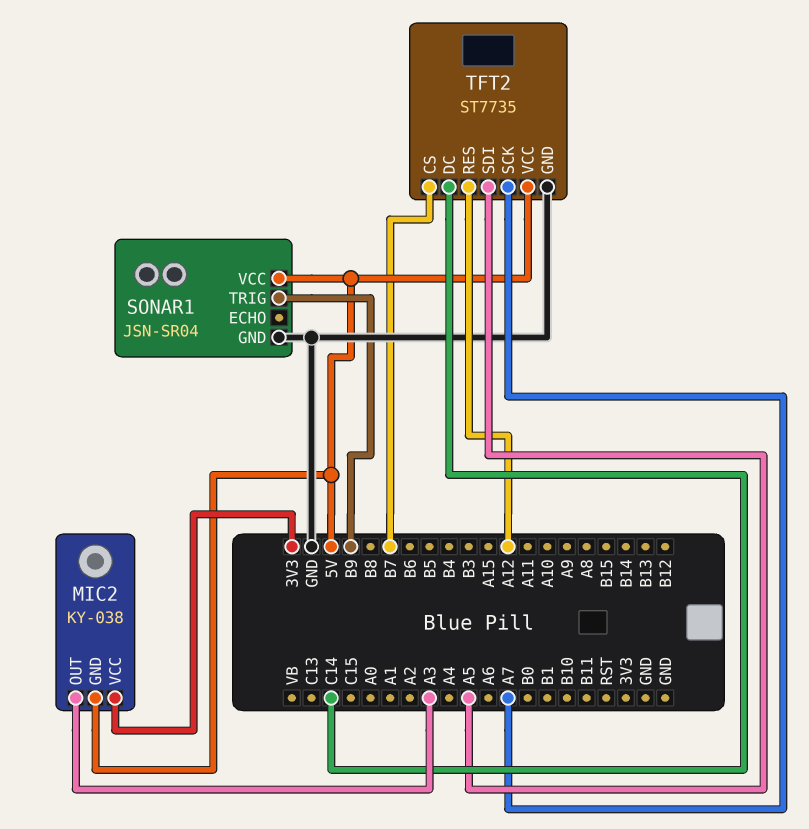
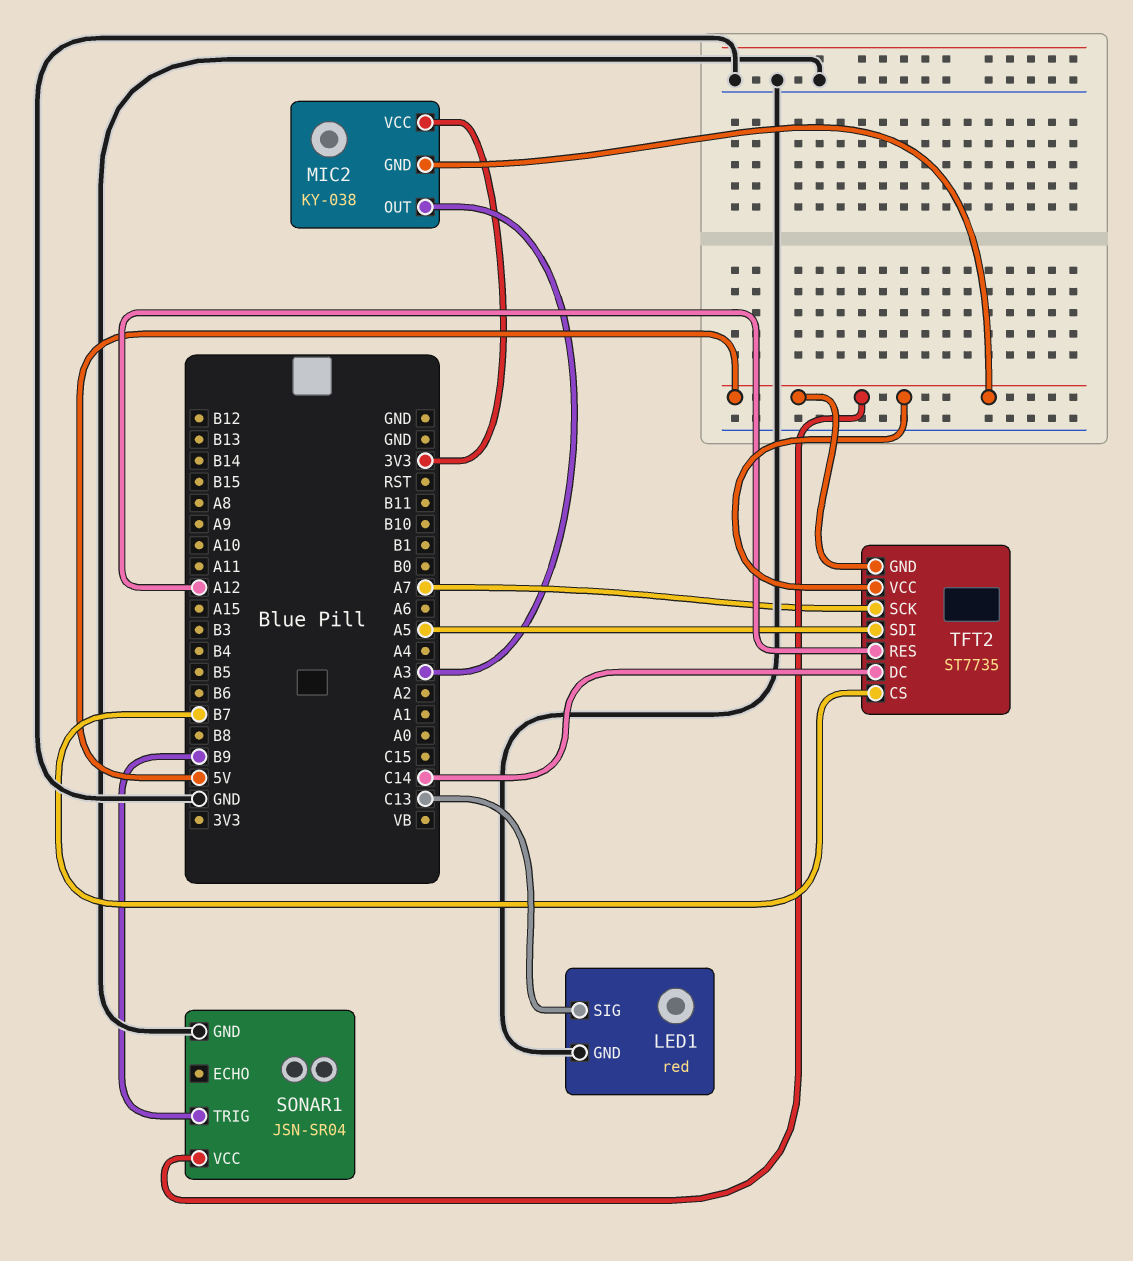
LED1: none -> red
LED1 pin GND: none -> GND
LED1 pin SIG: none -> C13
TFT2 pin GND: GND -> 5V

